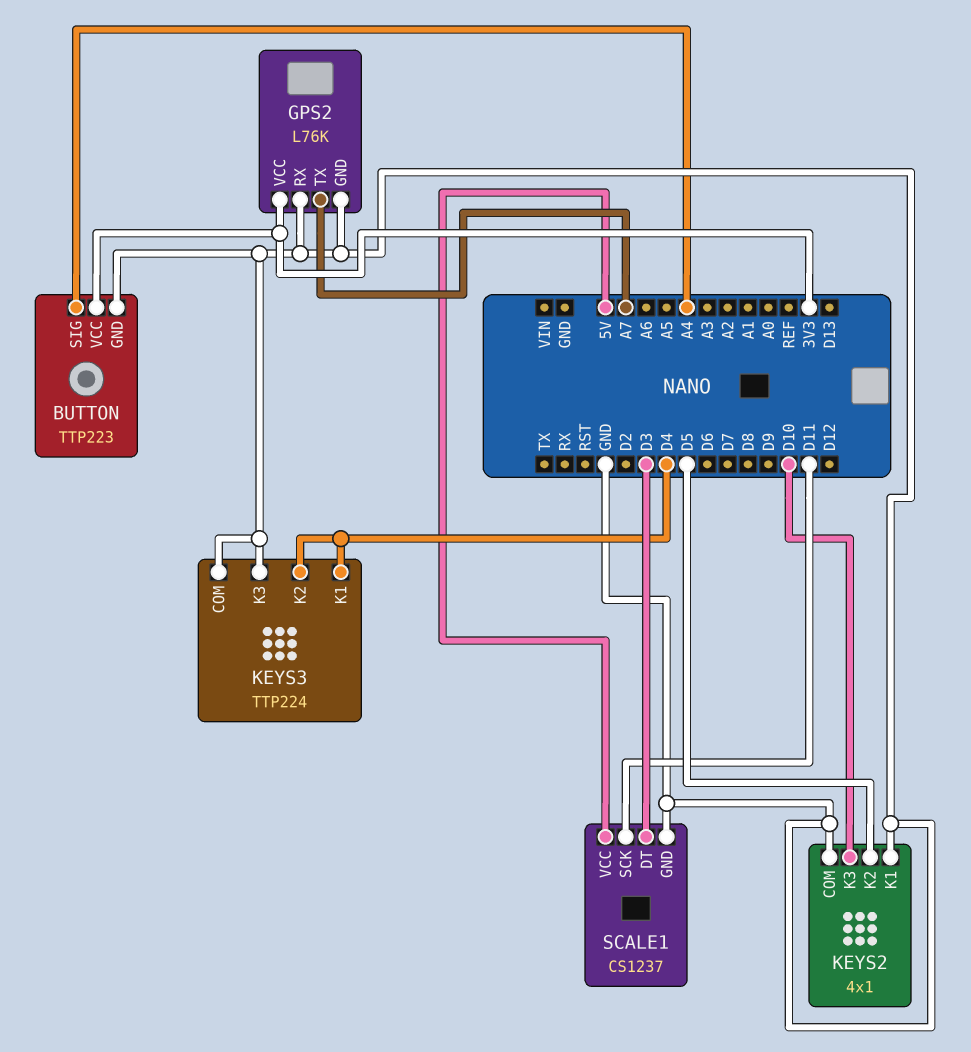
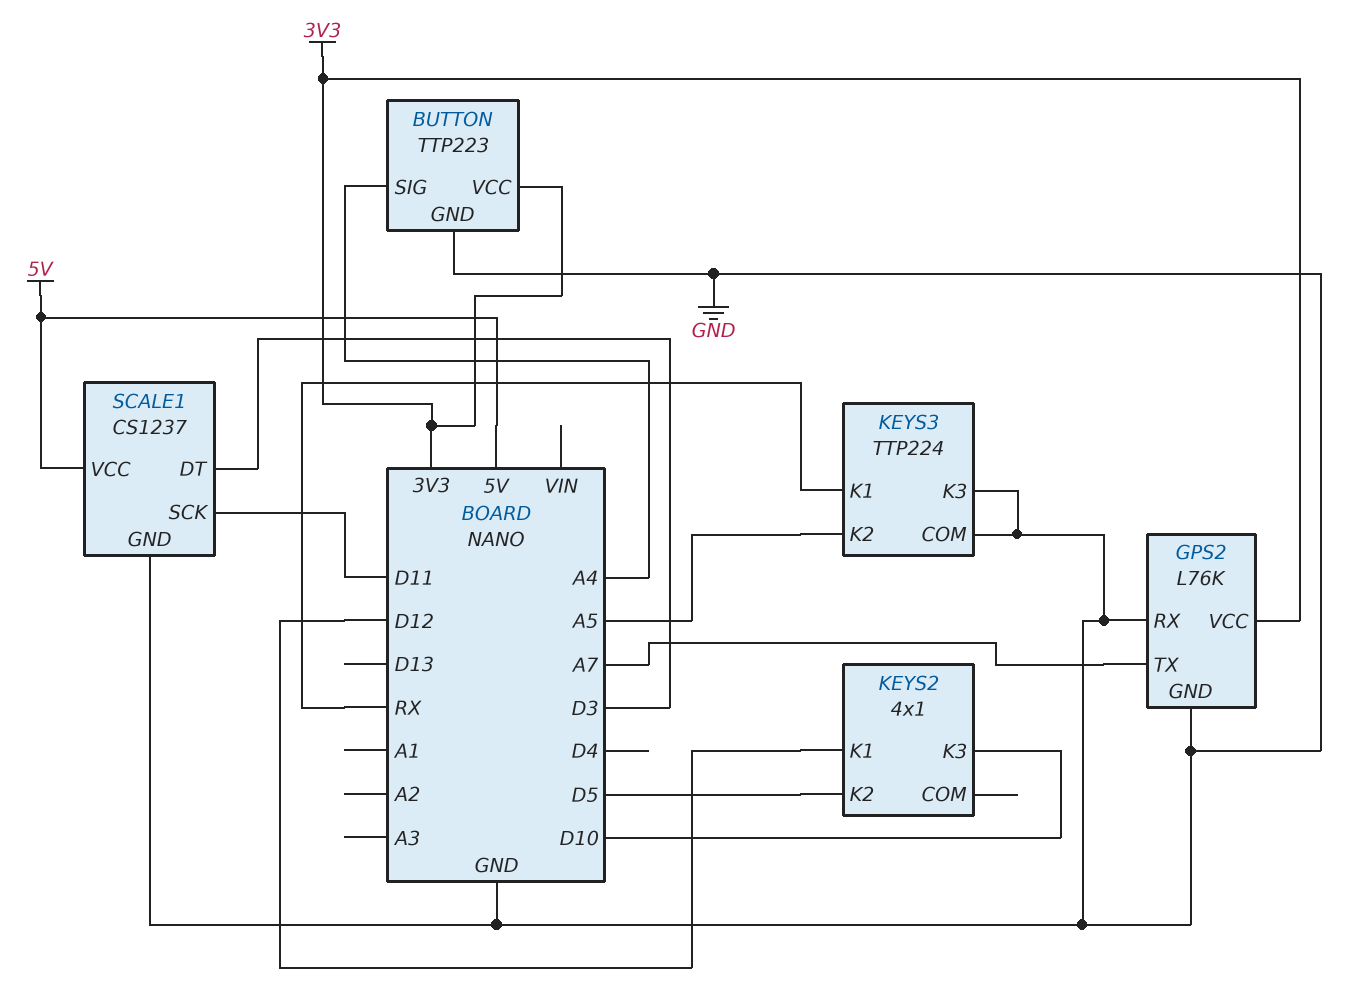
KEYS2 pin COM: GND -> none
KEYS2 pin K1: GND -> D12
KEYS3 pin K1: D4 -> RX
KEYS3 pin K2: D4 -> A5

